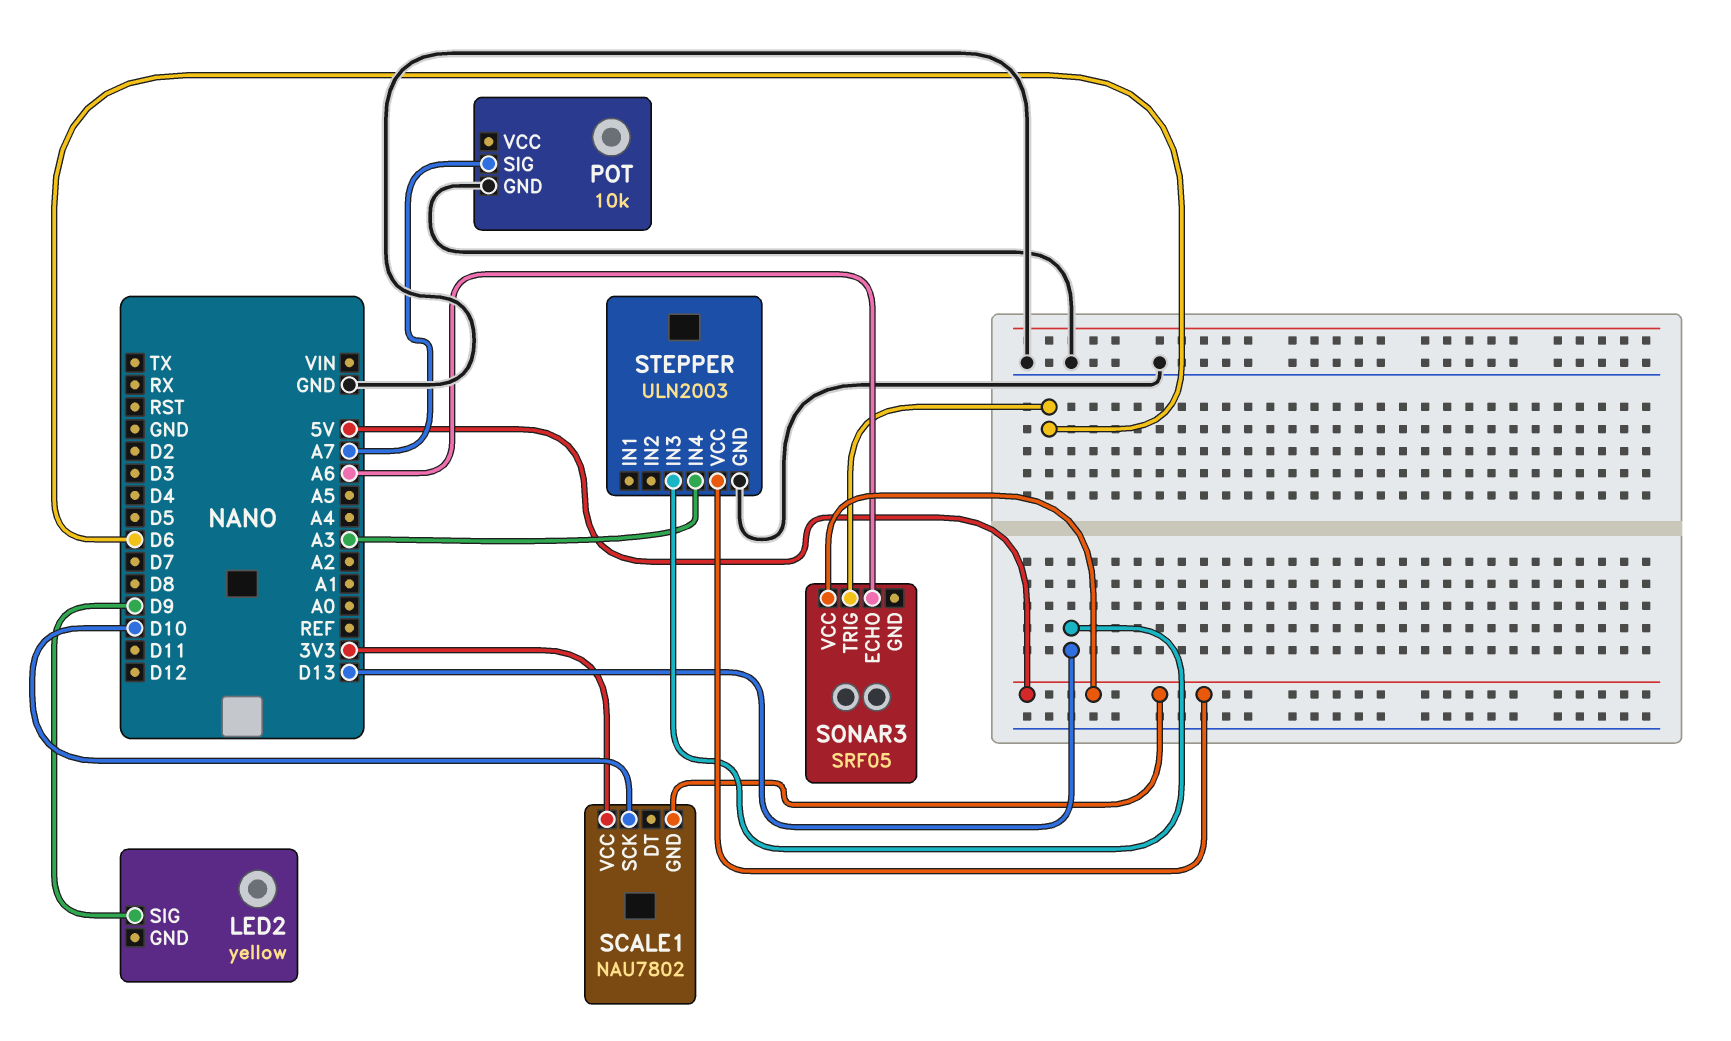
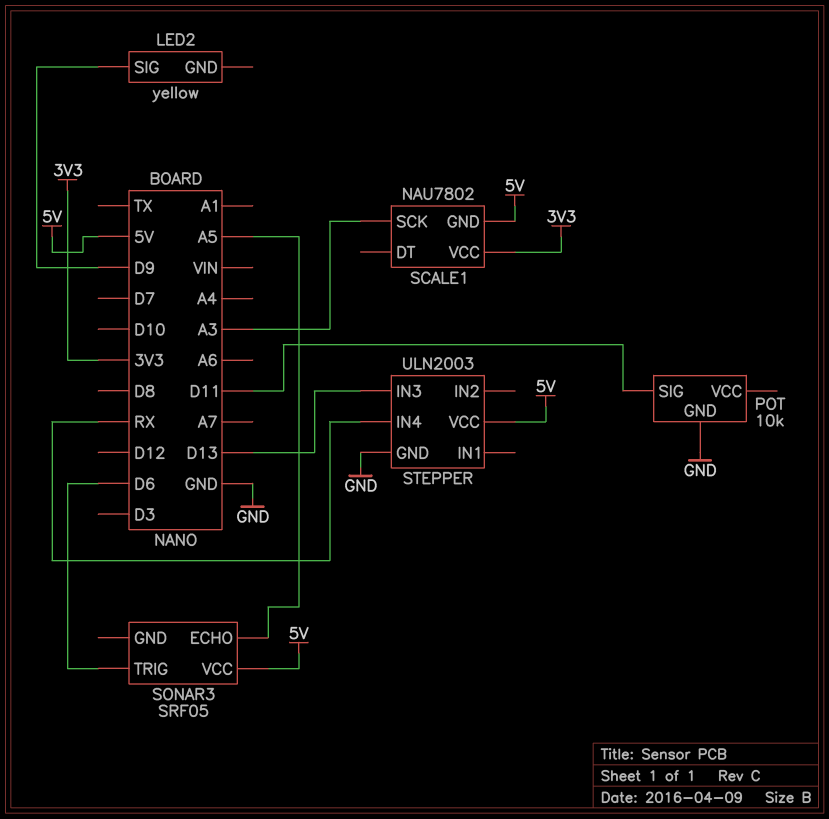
POT pin SIG: A7 -> D11
SCALE1 pin SCK: D10 -> A3
SONAR3 pin ECHO: A6 -> A5
STEPPER pin IN4: A3 -> RX

